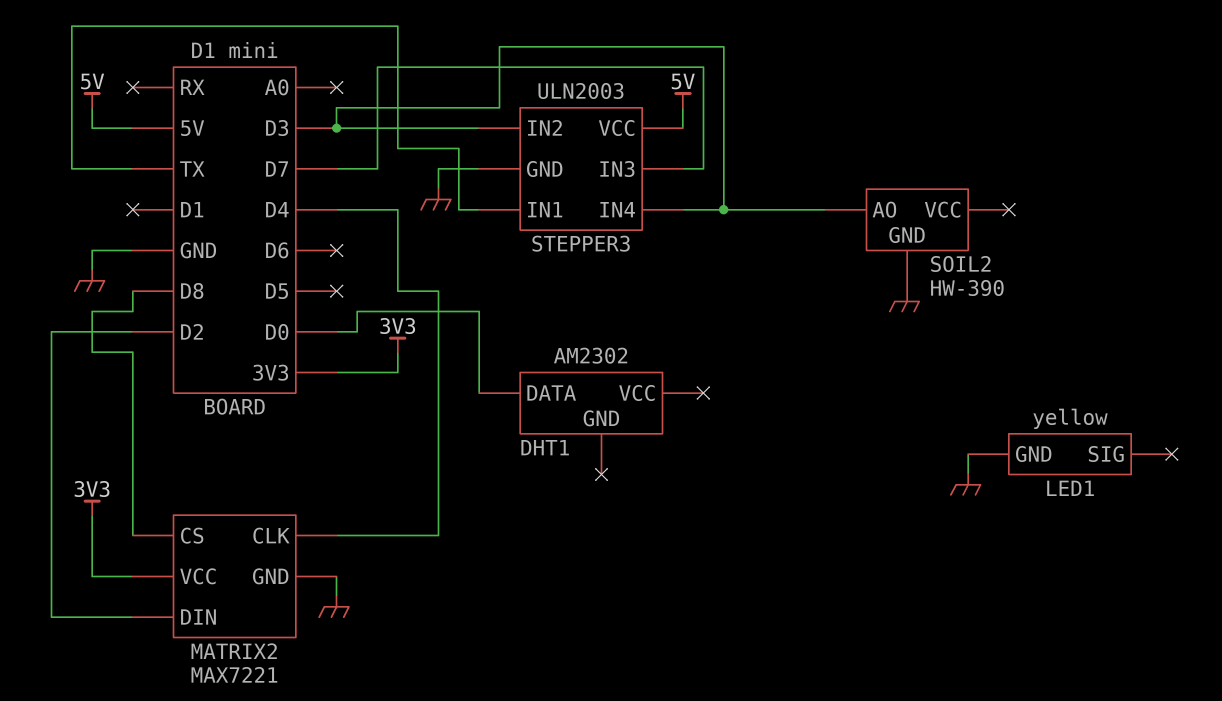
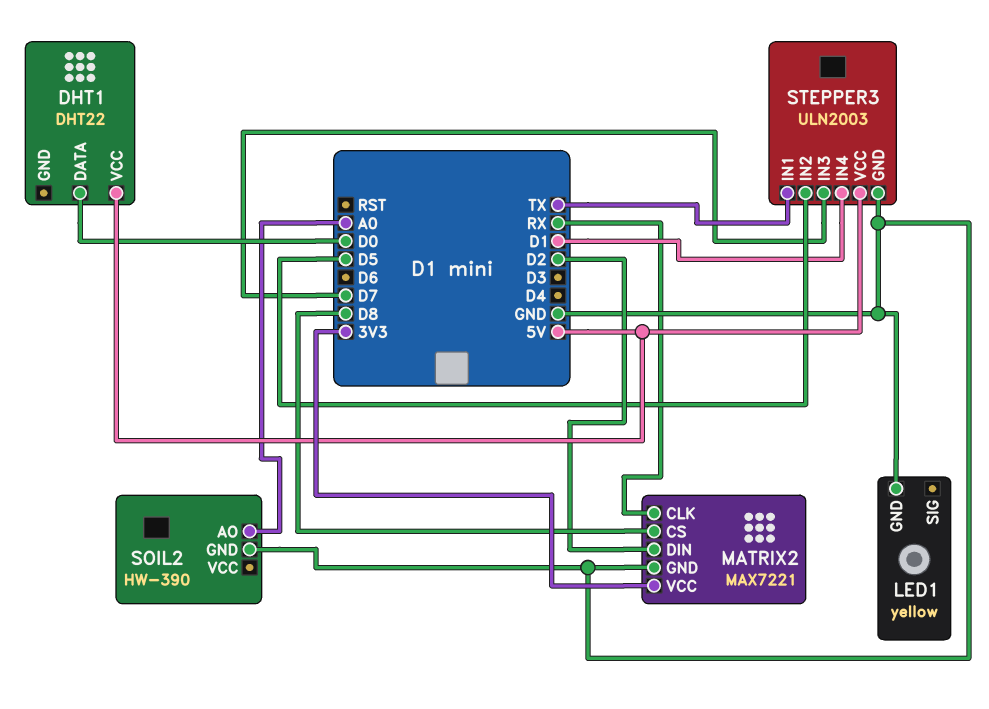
DHT1: AM2302 -> DHT22
DHT1 pin VCC: none -> 5V
MATRIX2 pin CLK: D4 -> RX
SOIL2 pin AO: D3 -> A0
STEPPER3 pin IN2: D3 -> D5
STEPPER3 pin IN4: D3 -> D1

